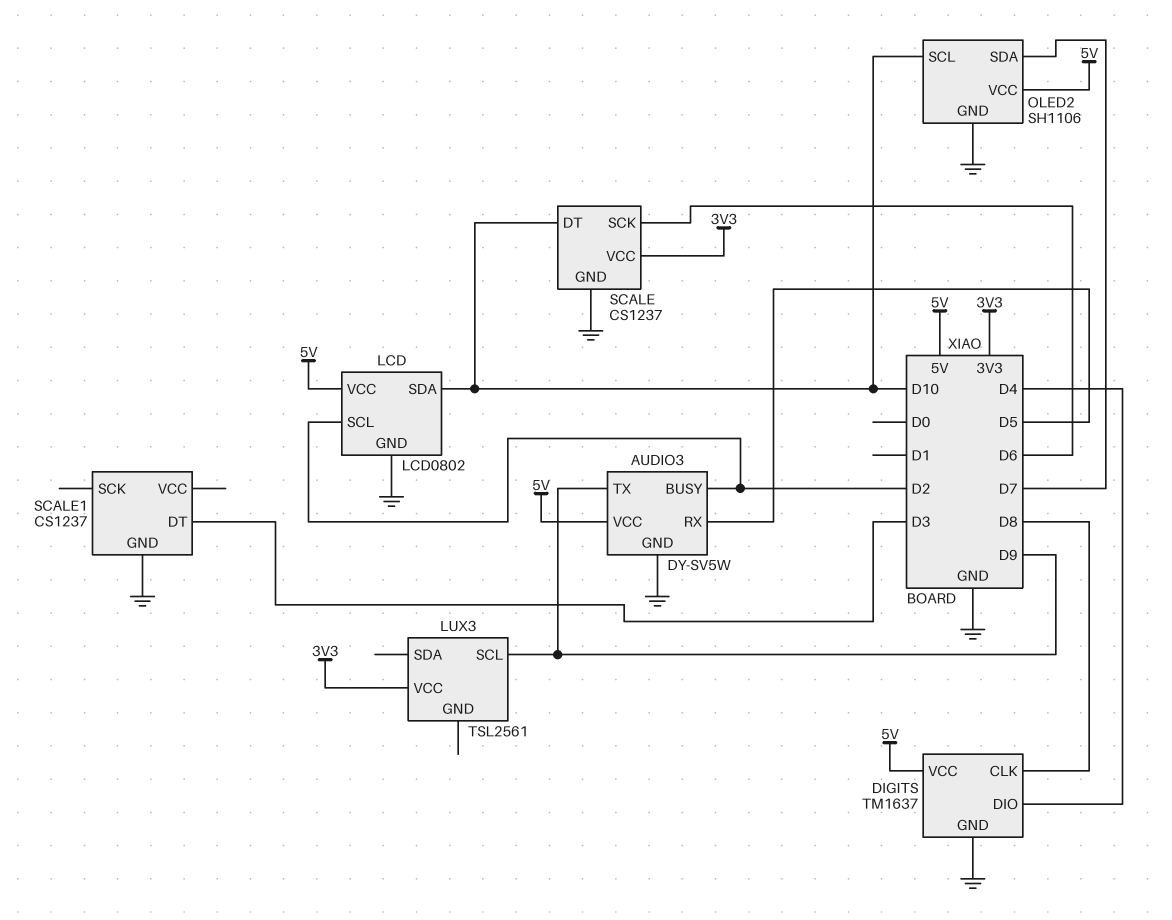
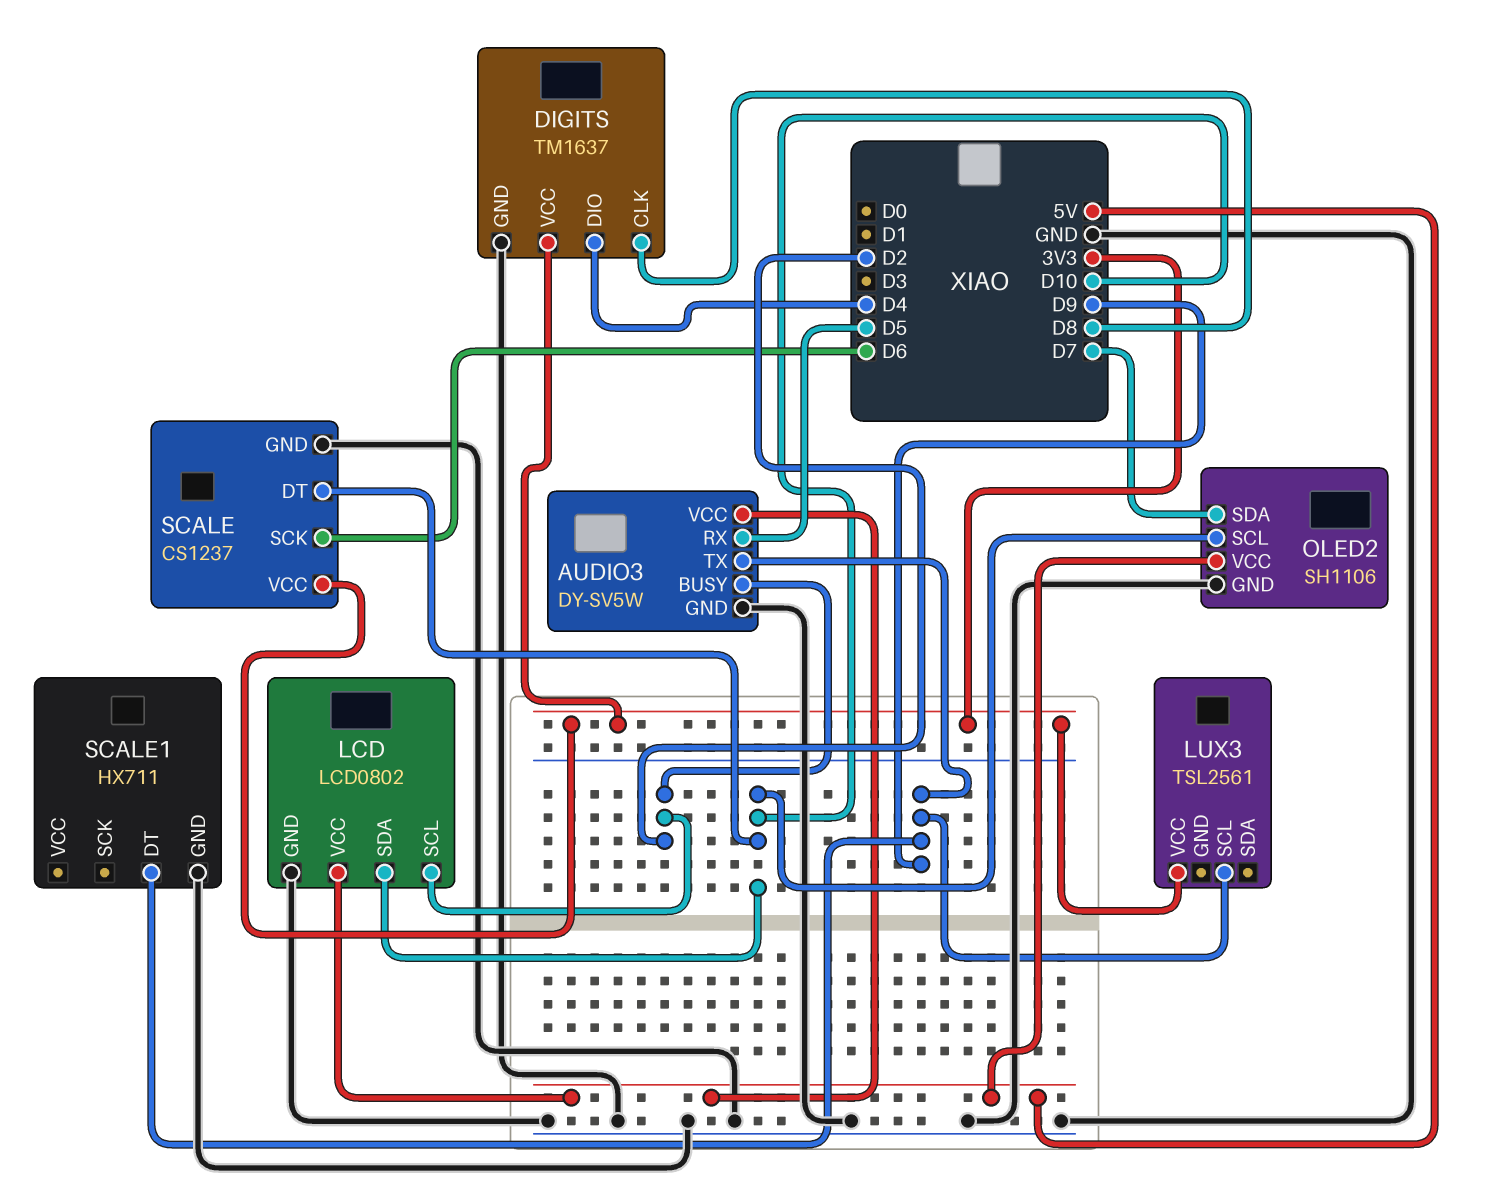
DIGITS pin VCC: 5V -> 3V3
SCALE1: CS1237 -> HX711
SCALE1 pin DT: D3 -> D9

